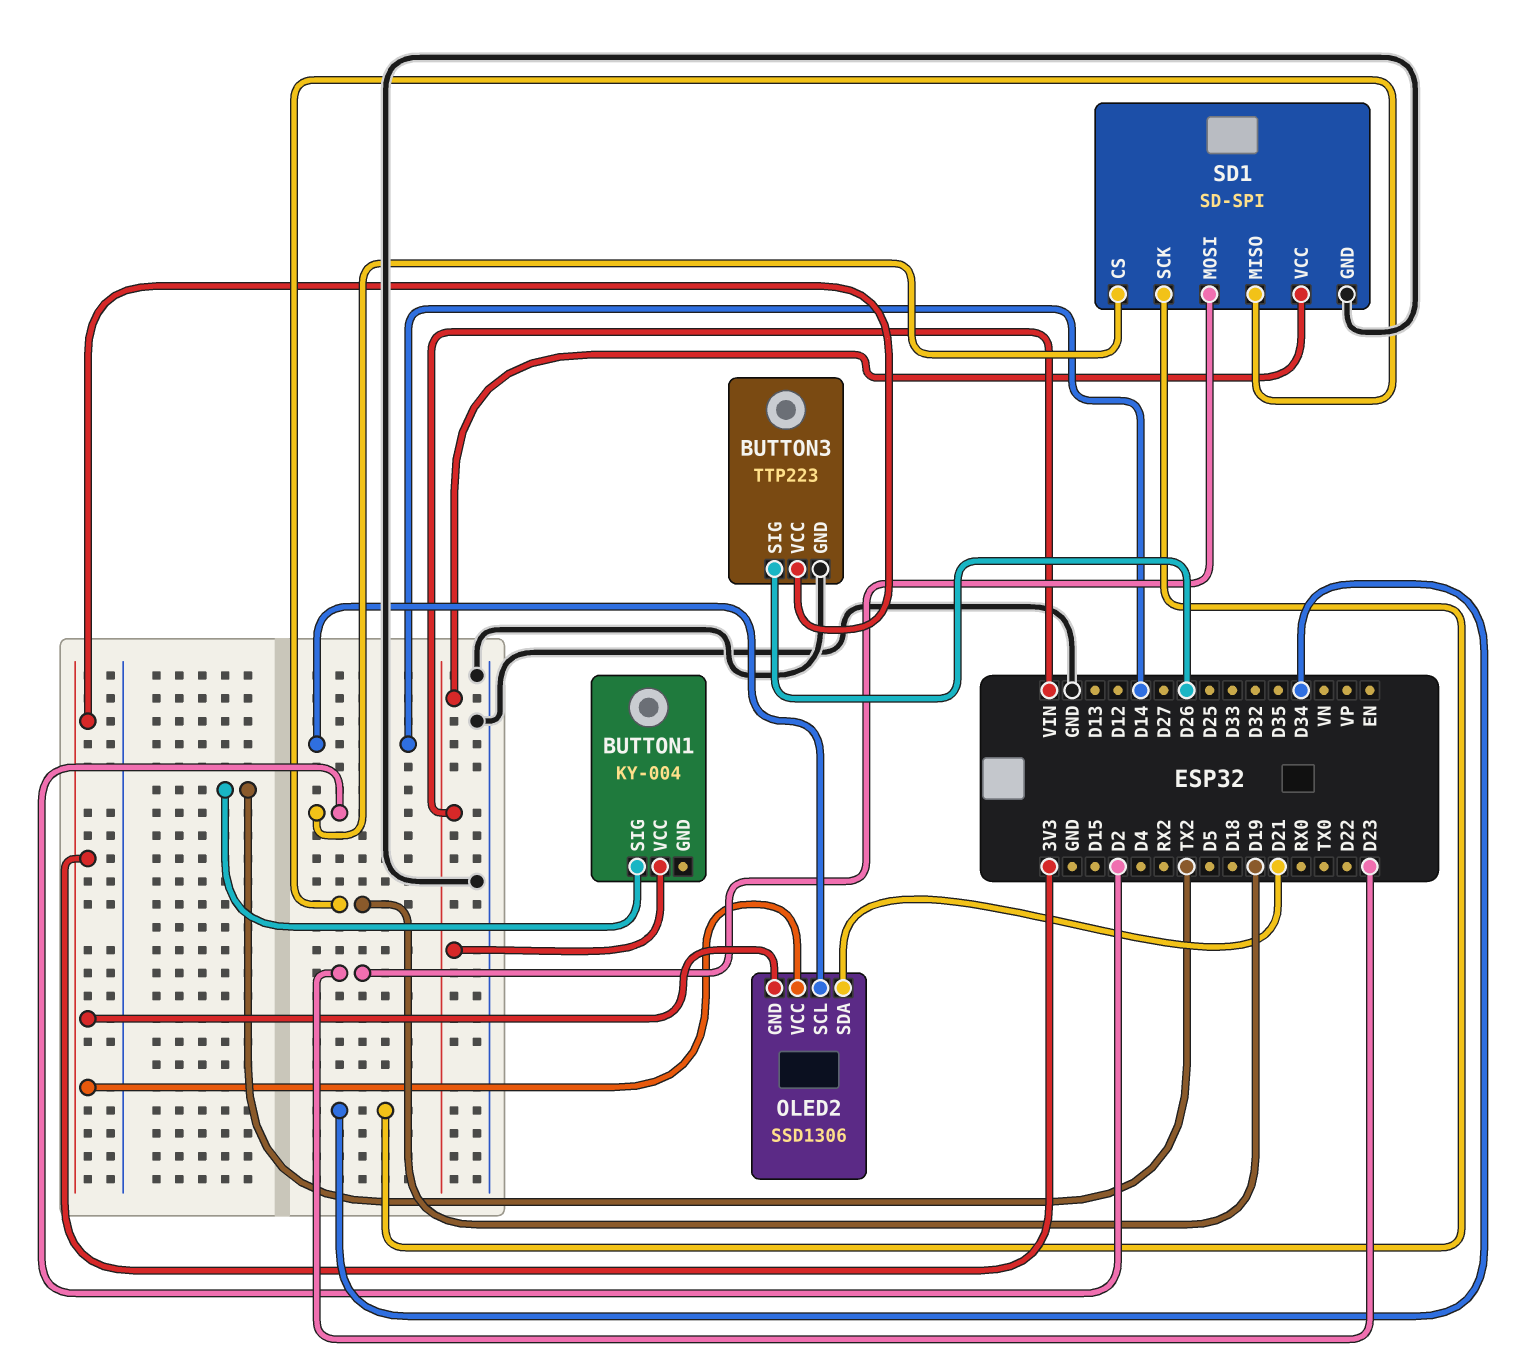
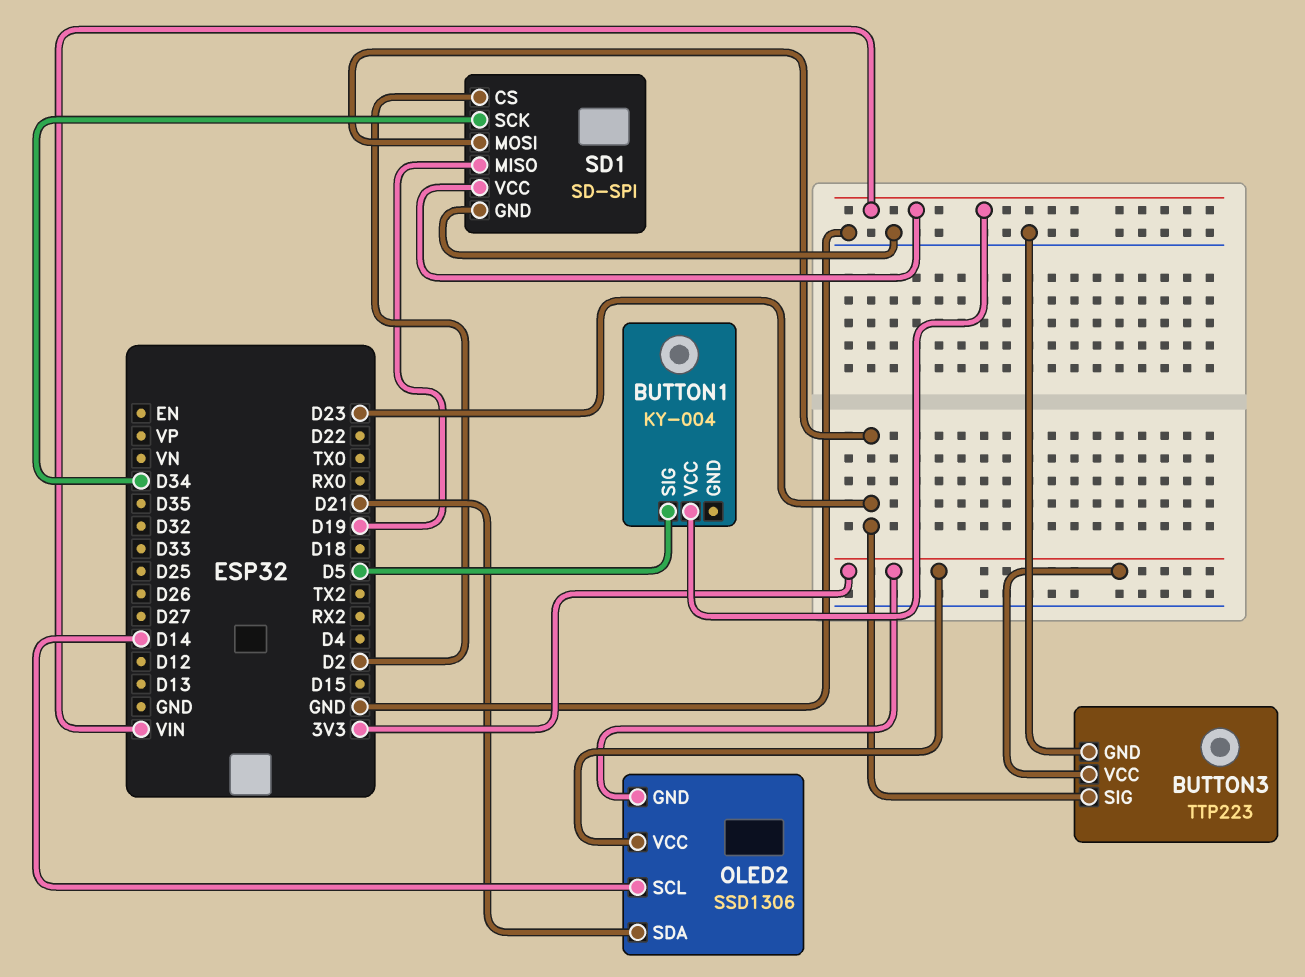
BUTTON1 pin SIG: TX2 -> D5
BUTTON3 pin SIG: D26 -> D23

